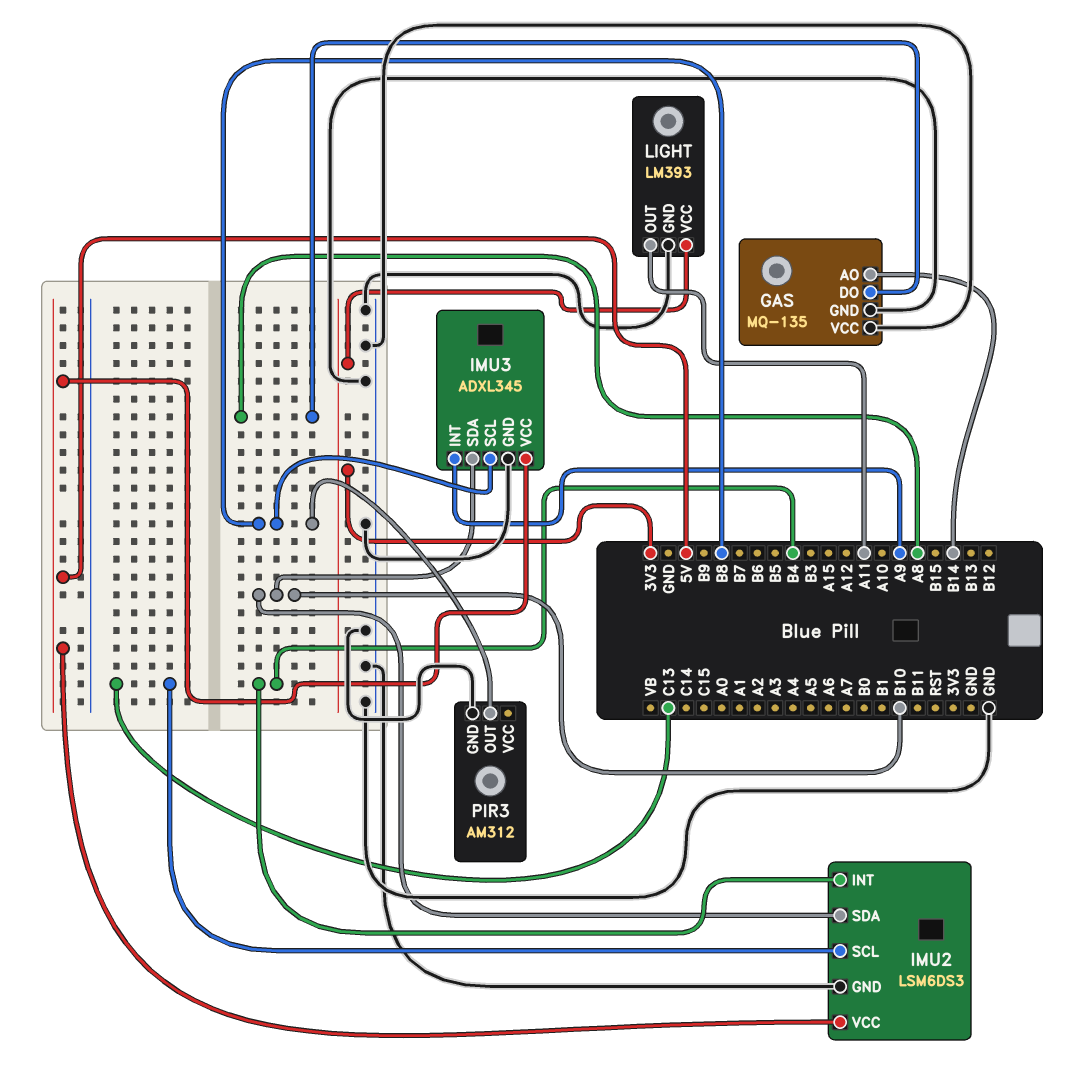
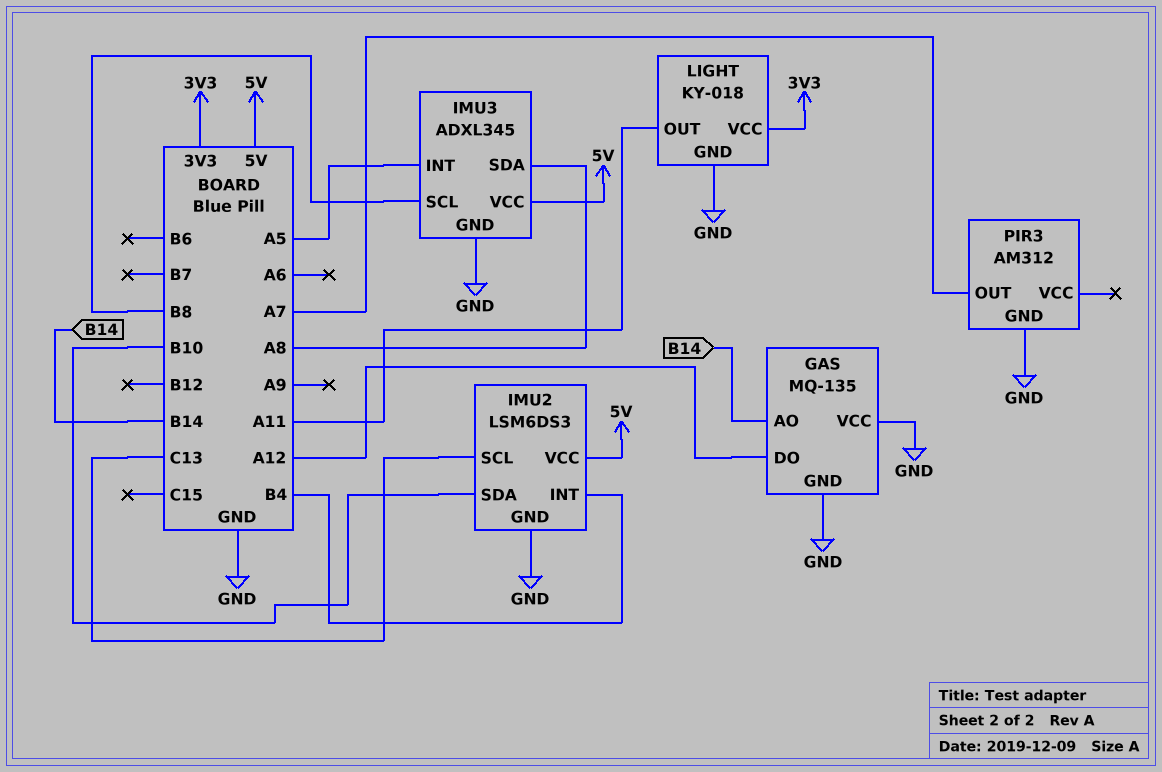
GAS pin DO: A8 -> A12
IMU3 pin INT: A9 -> A5
IMU3 pin SDA: B10 -> A8
LIGHT: LM393 -> KY-018
PIR3 pin OUT: B8 -> A7

